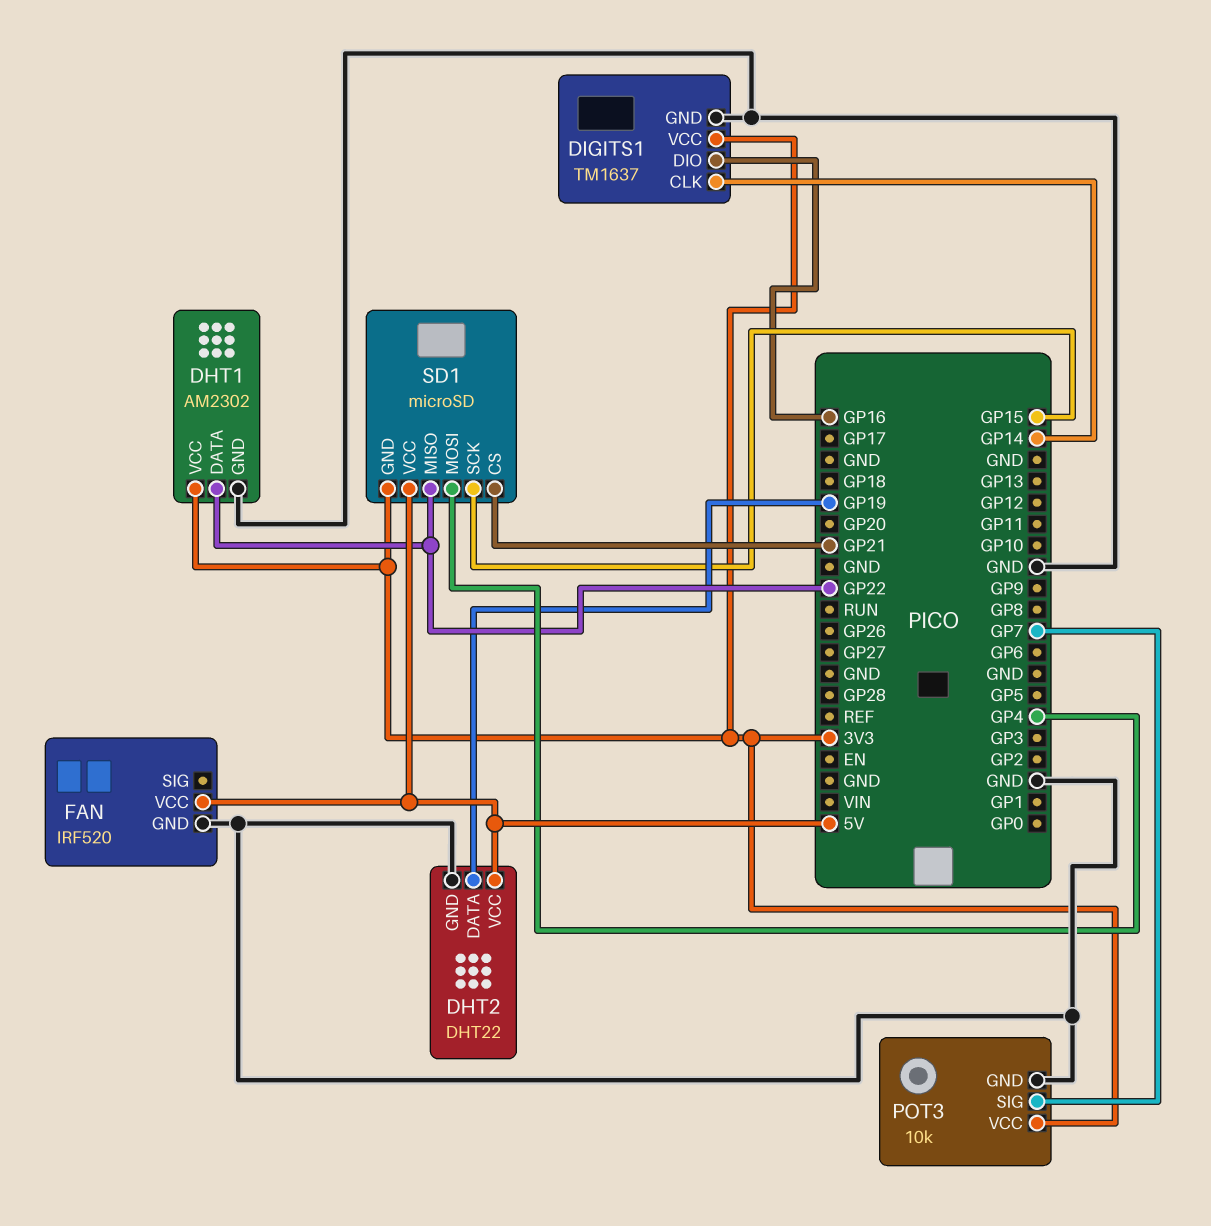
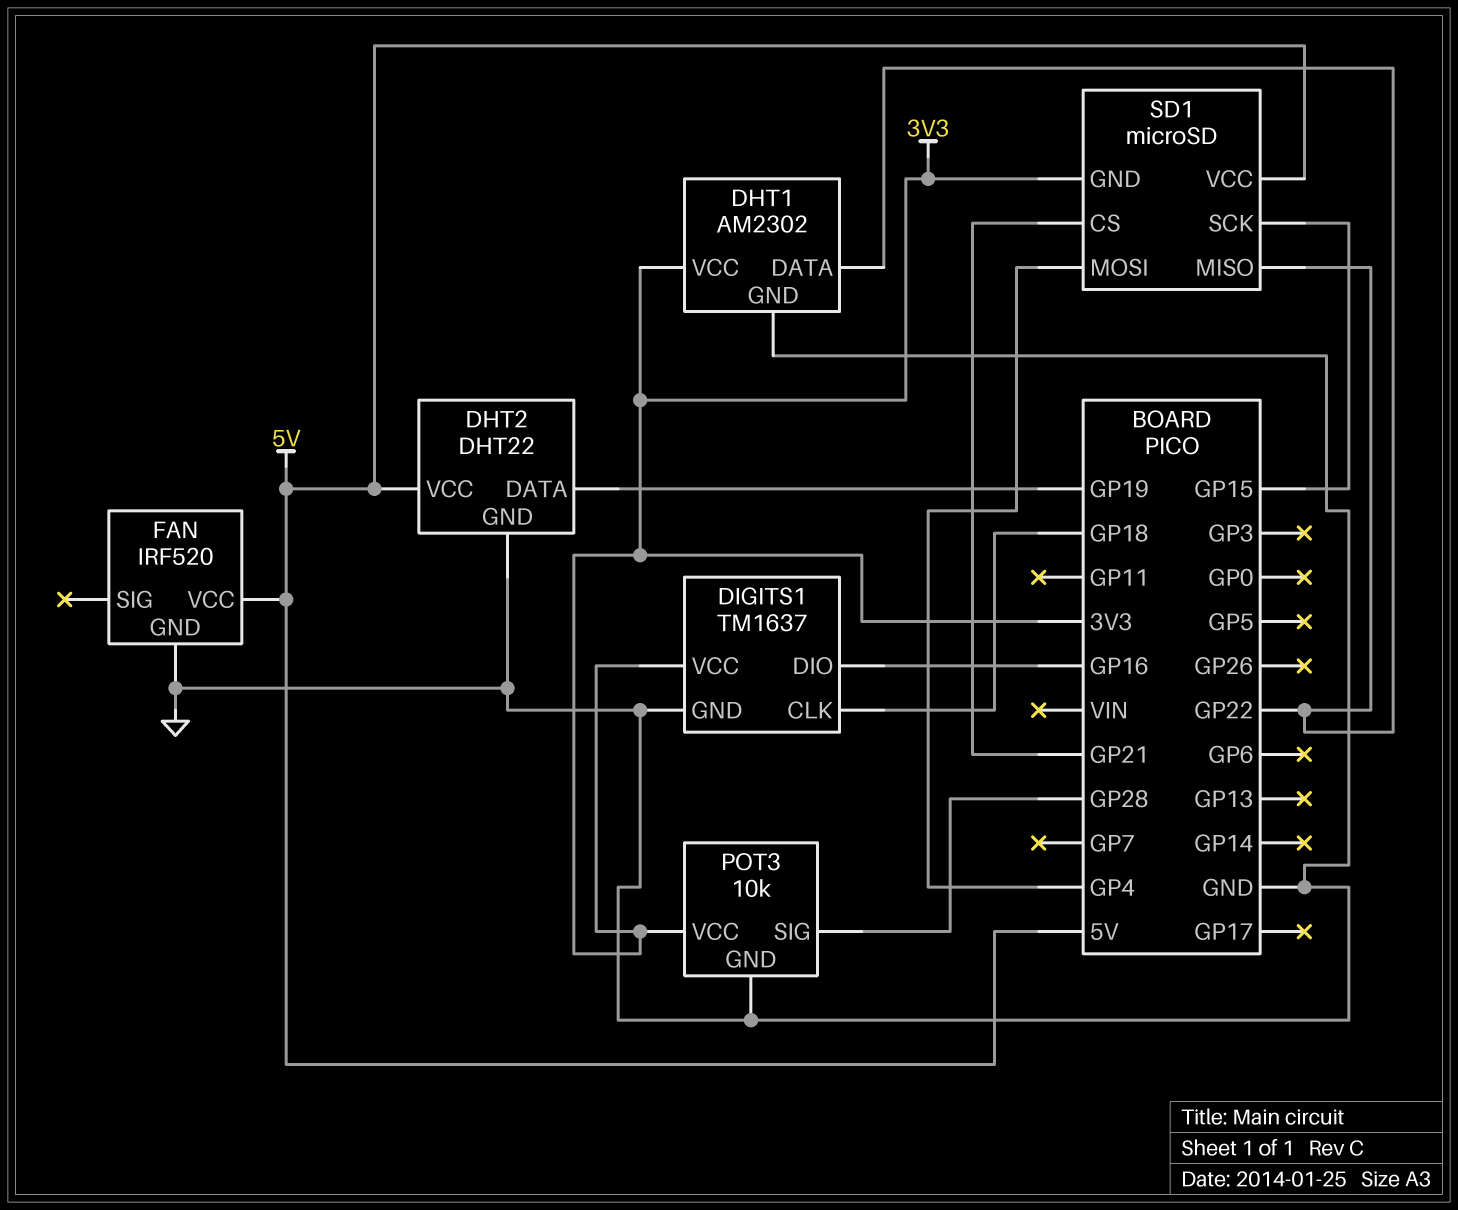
DIGITS1 pin CLK: GP14 -> GP18
POT3 pin SIG: GP7 -> GP28

